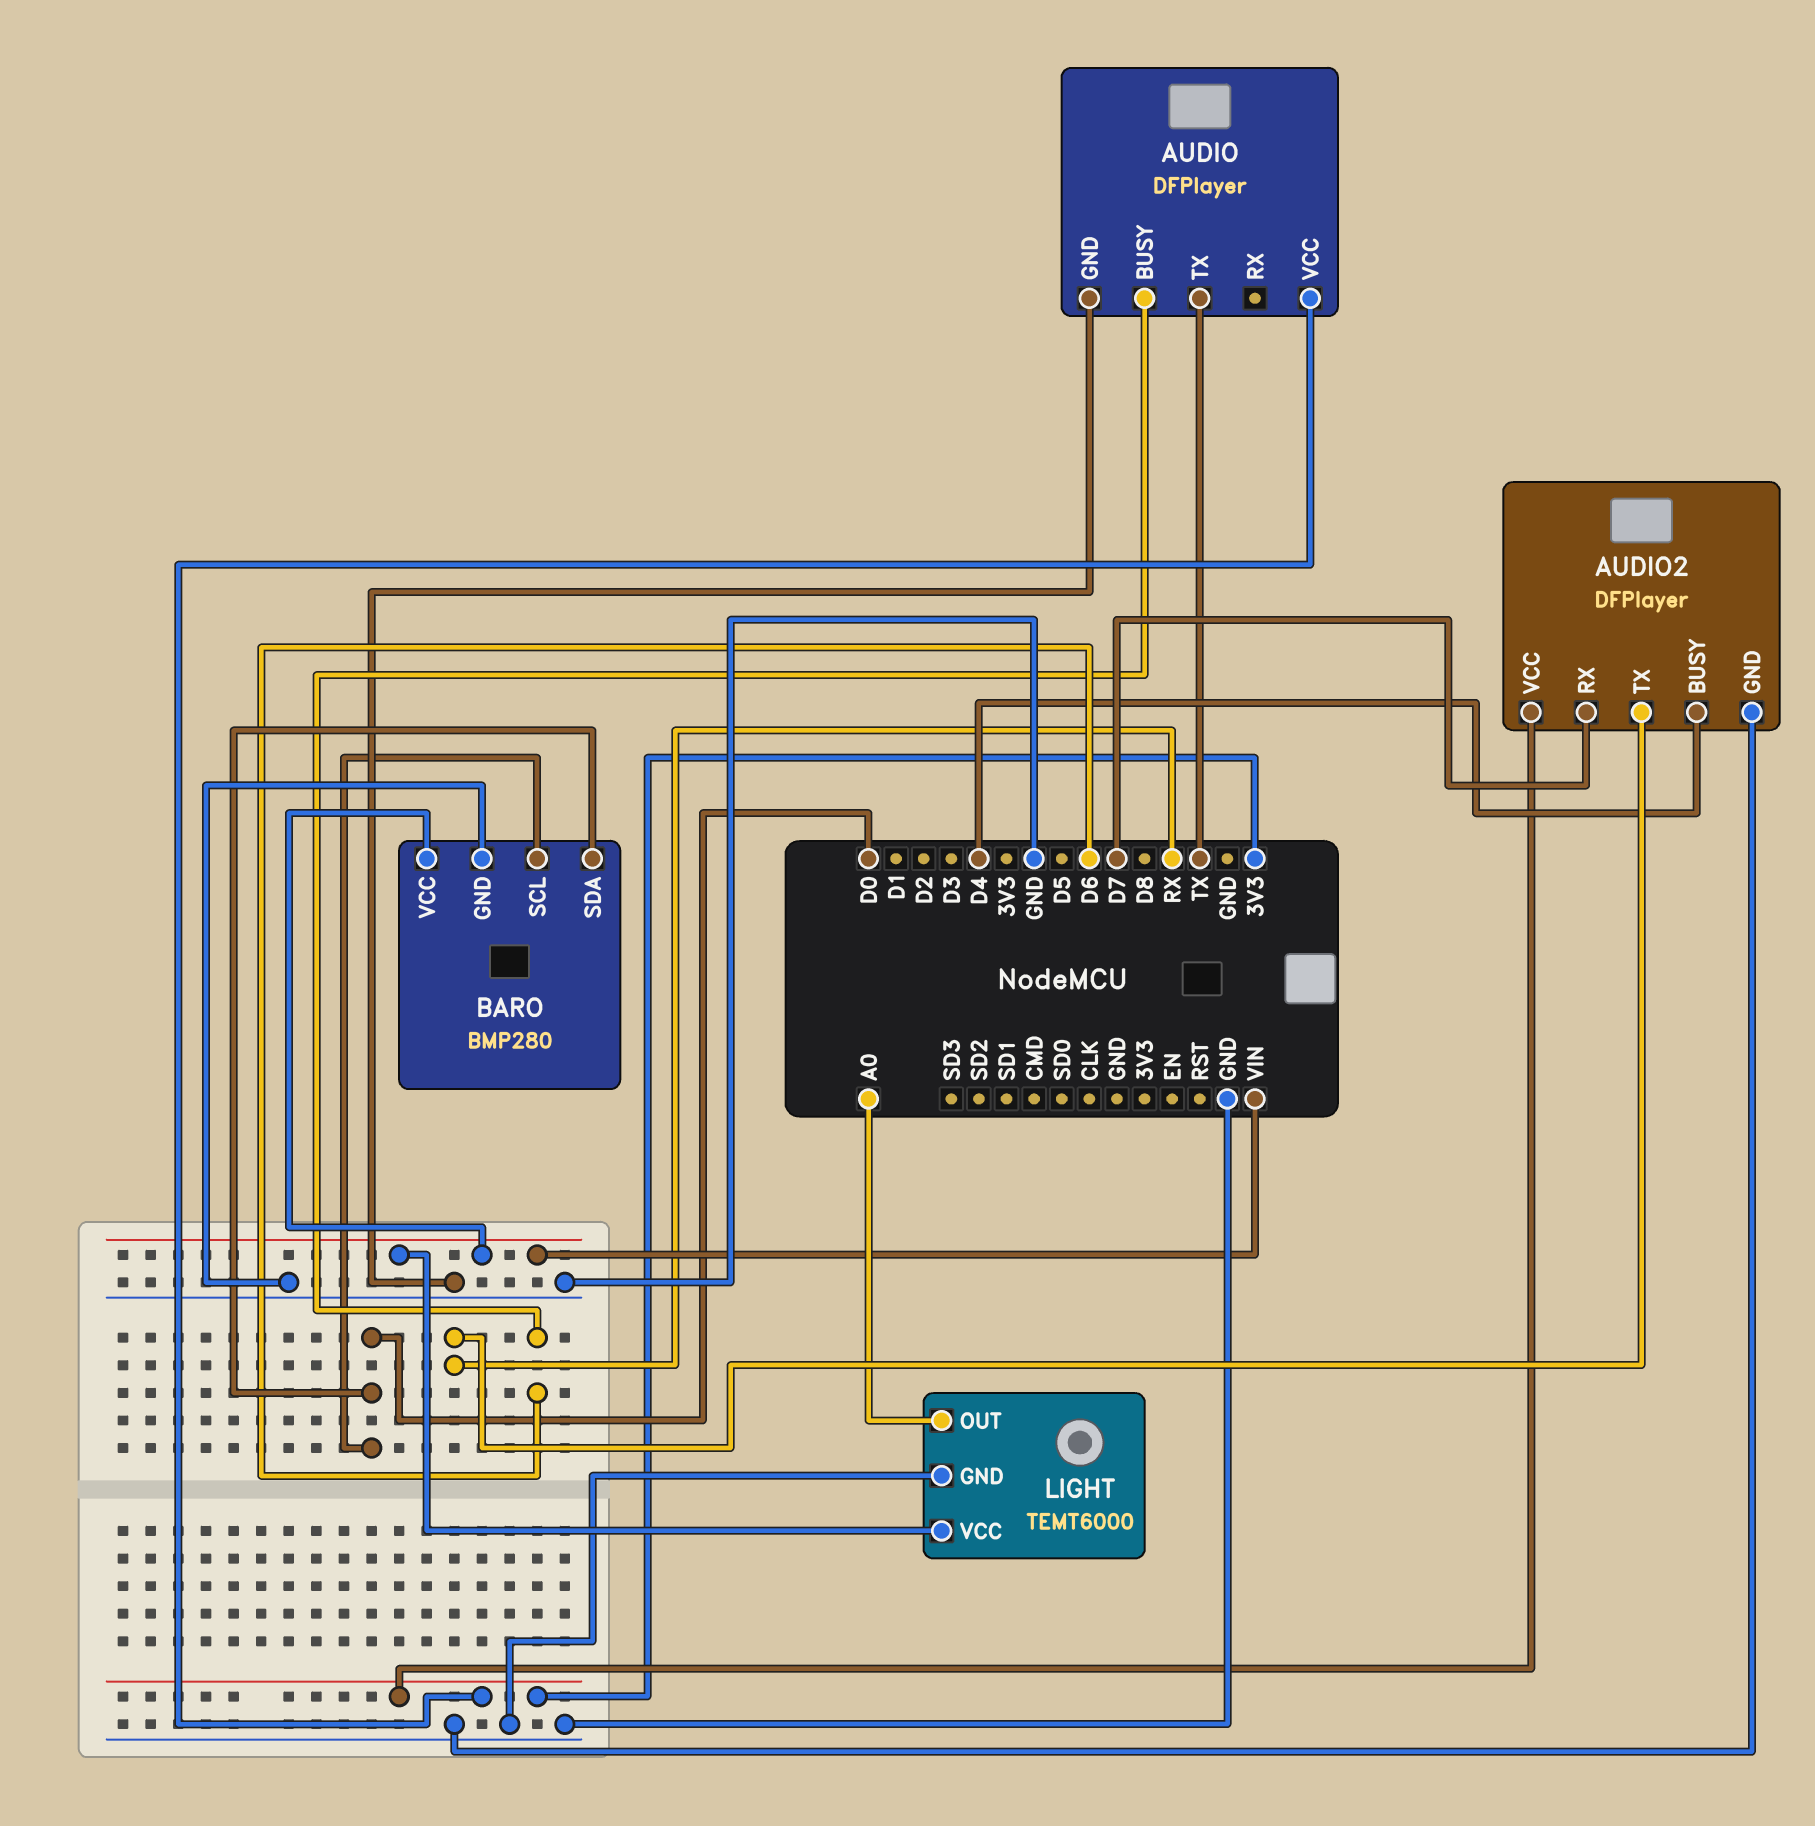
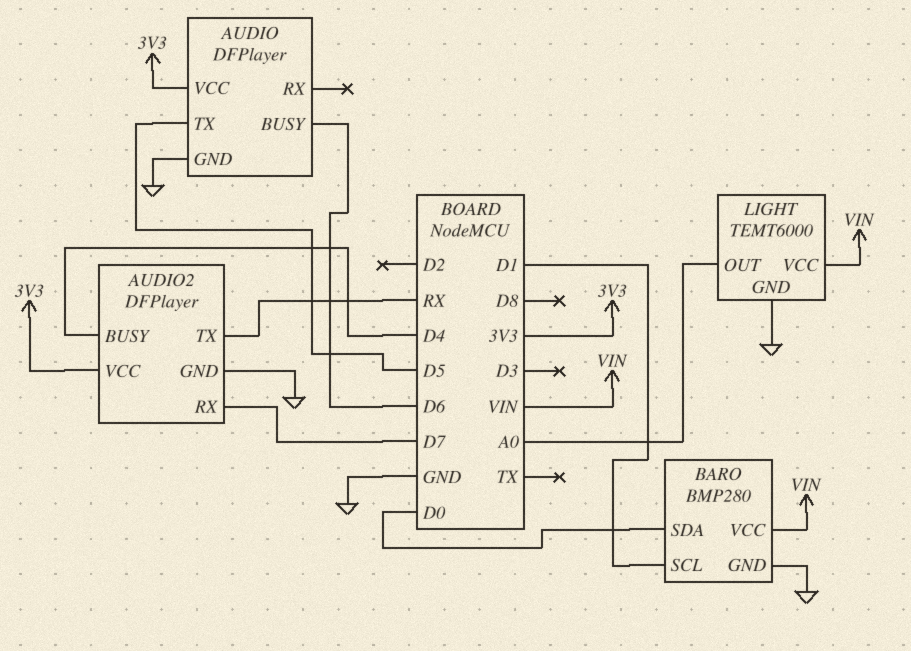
AUDIO pin TX: TX -> D5
BARO pin SCL: D0 -> D1

